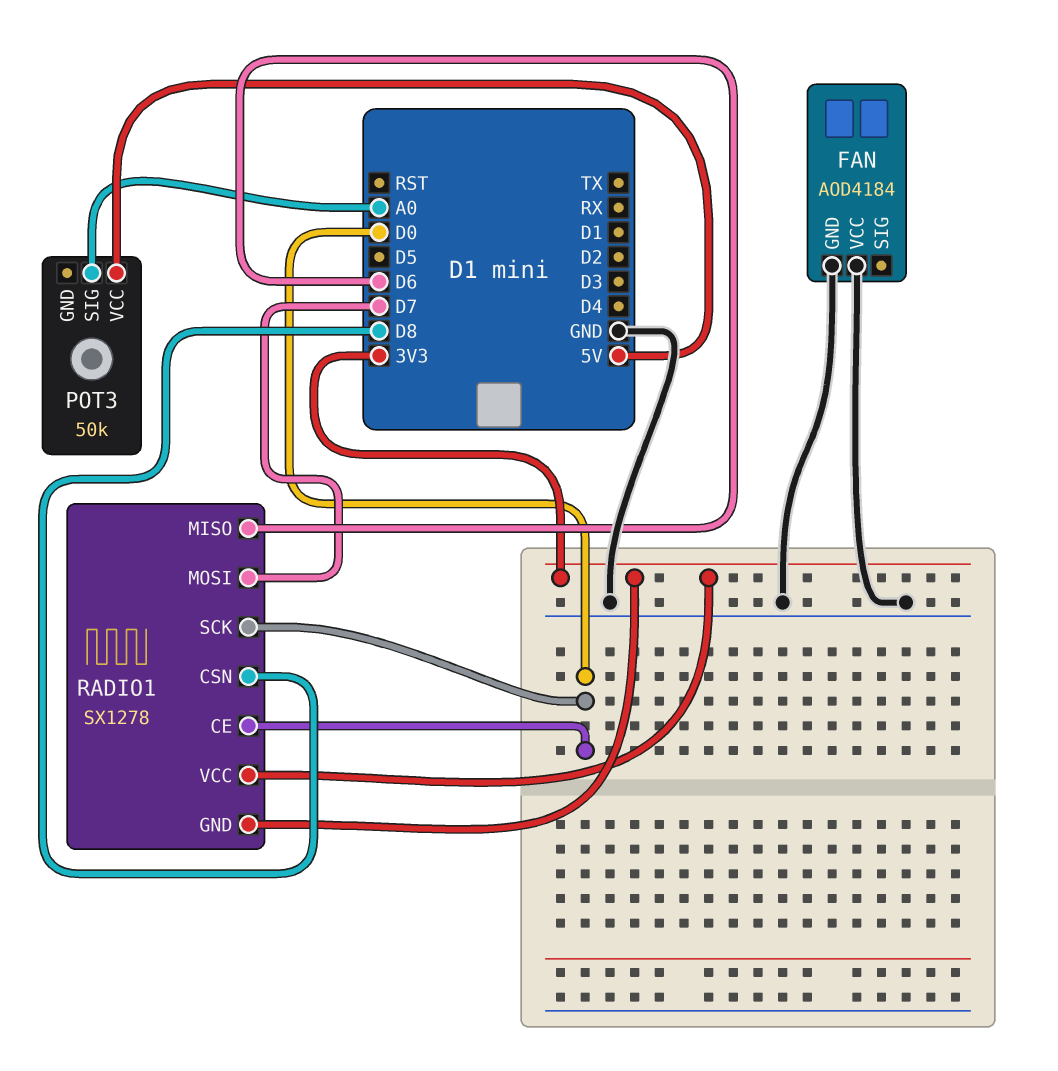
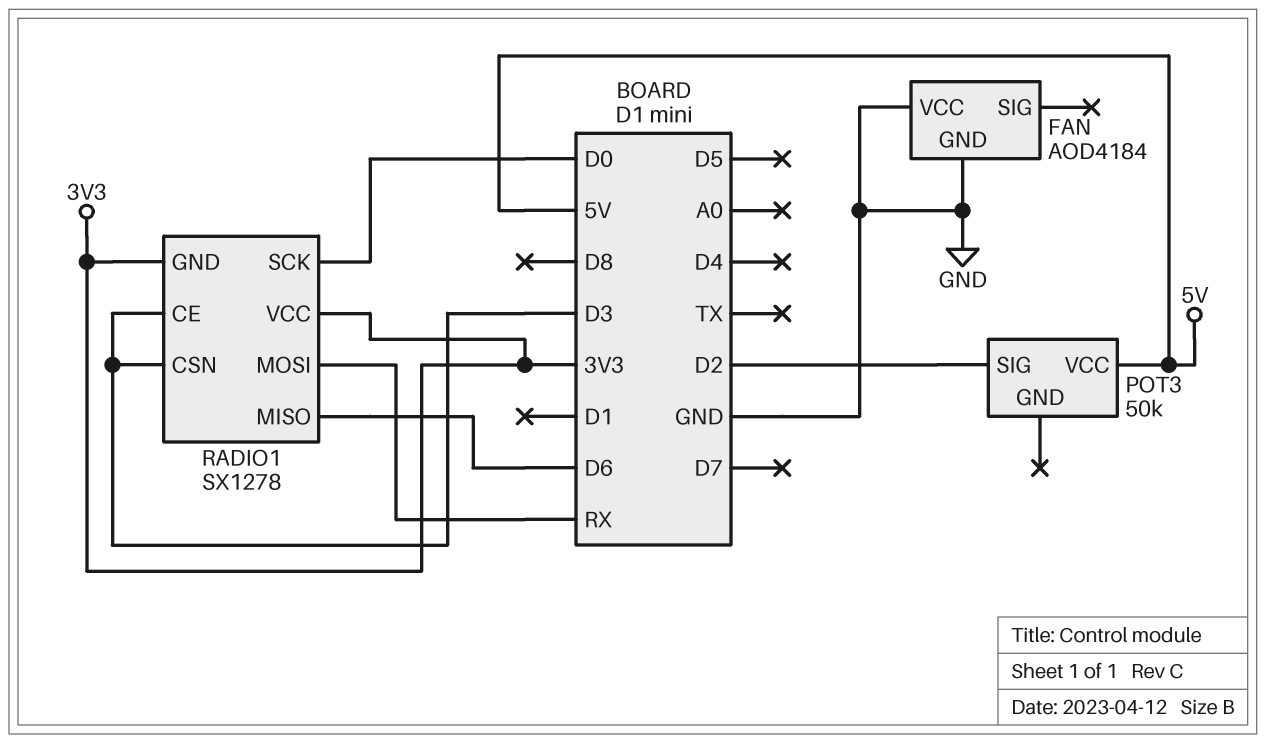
POT3 pin SIG: A0 -> D2
RADIO1 pin CE: D0 -> D3
RADIO1 pin CSN: D8 -> D3
RADIO1 pin MOSI: D7 -> RX

